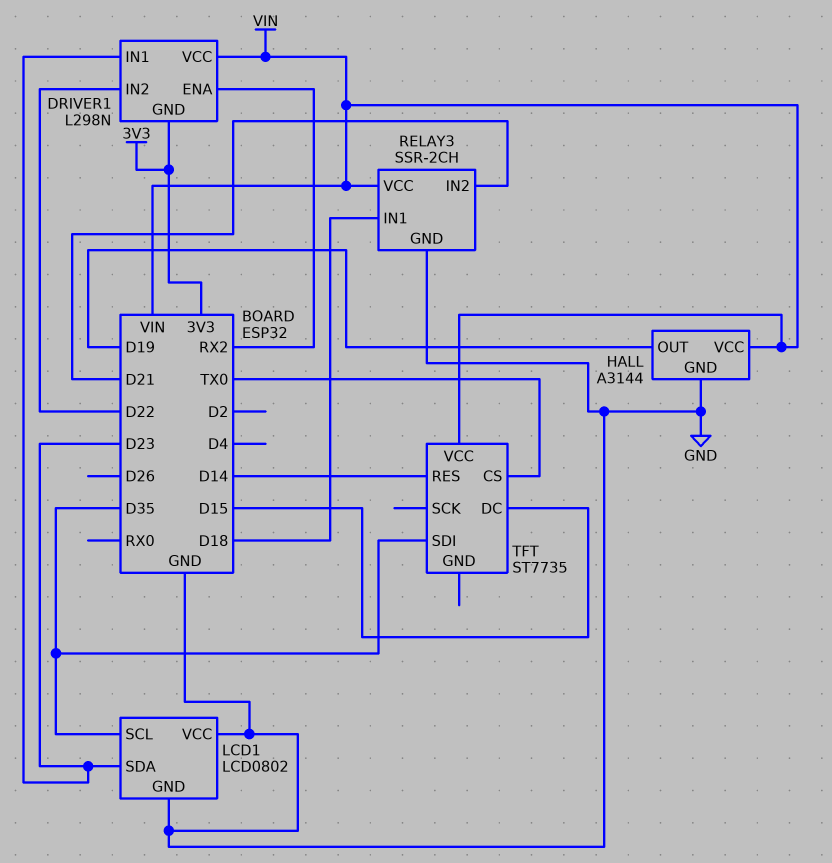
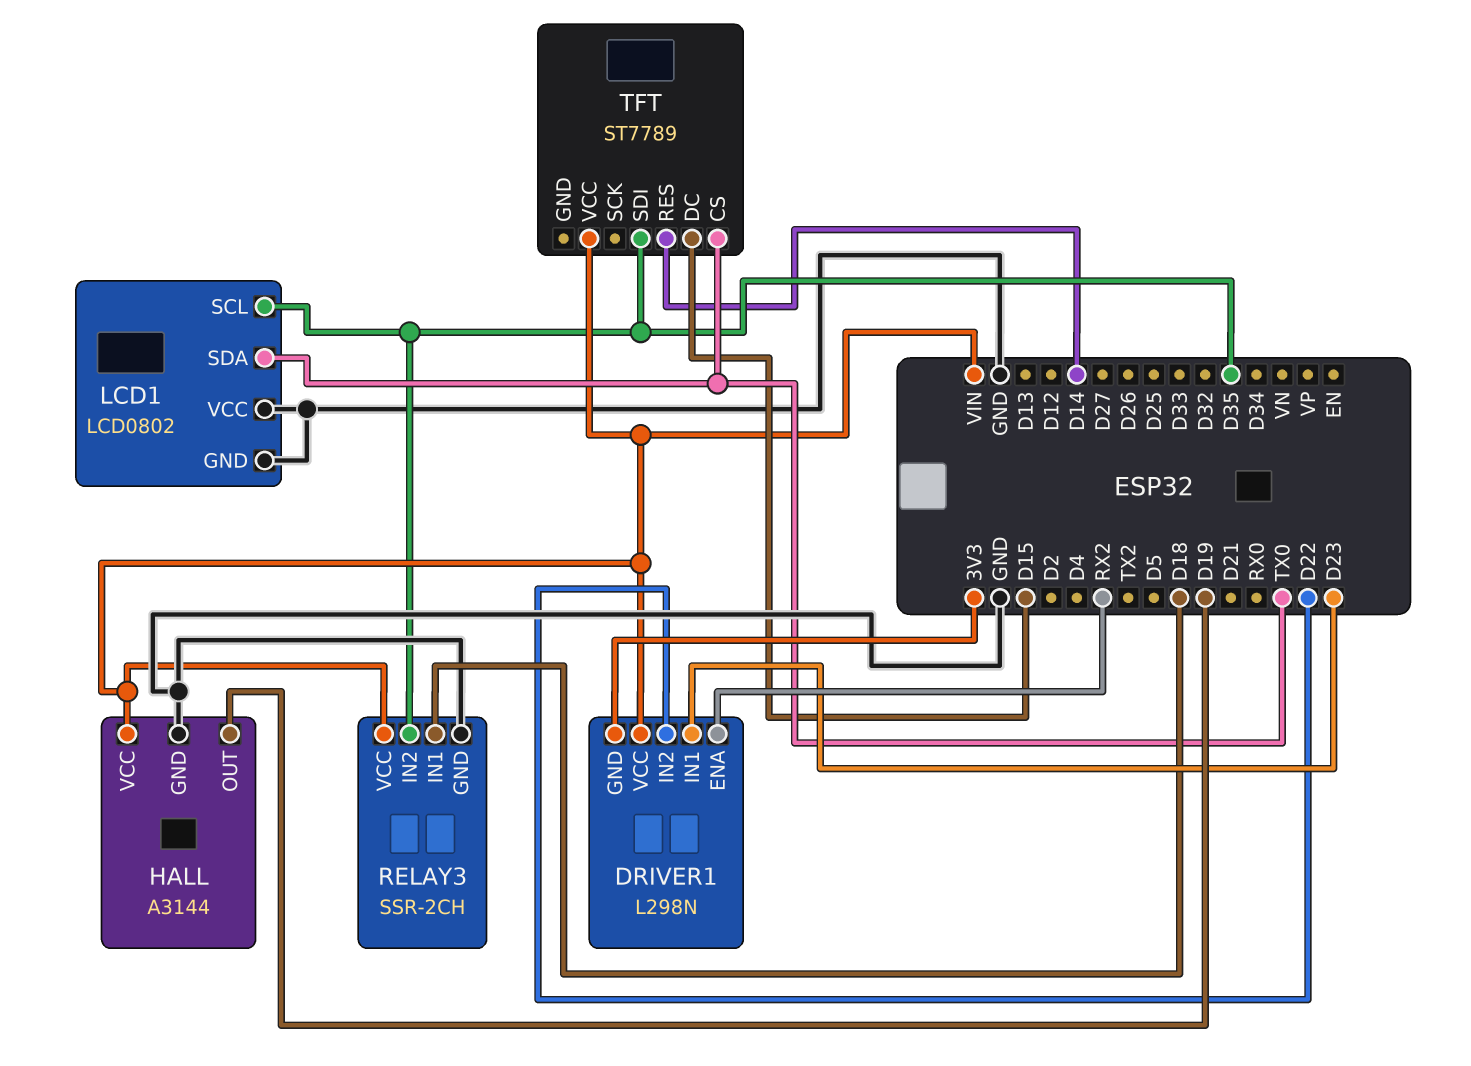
LCD1 pin SDA: D23 -> TX0
RELAY3 pin IN2: D21 -> D35
TFT: ST7735 -> ST7789

